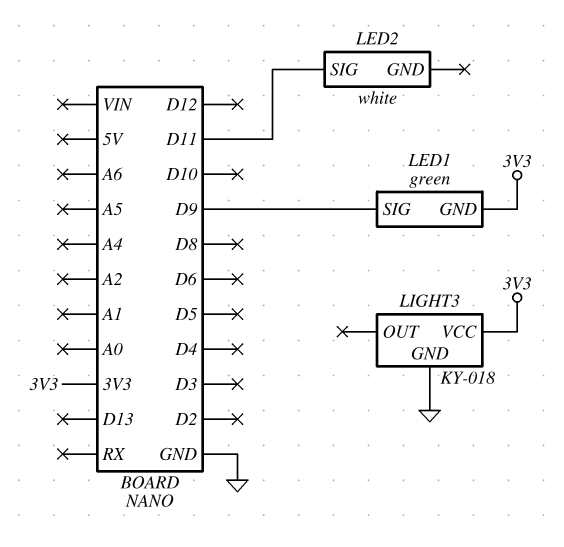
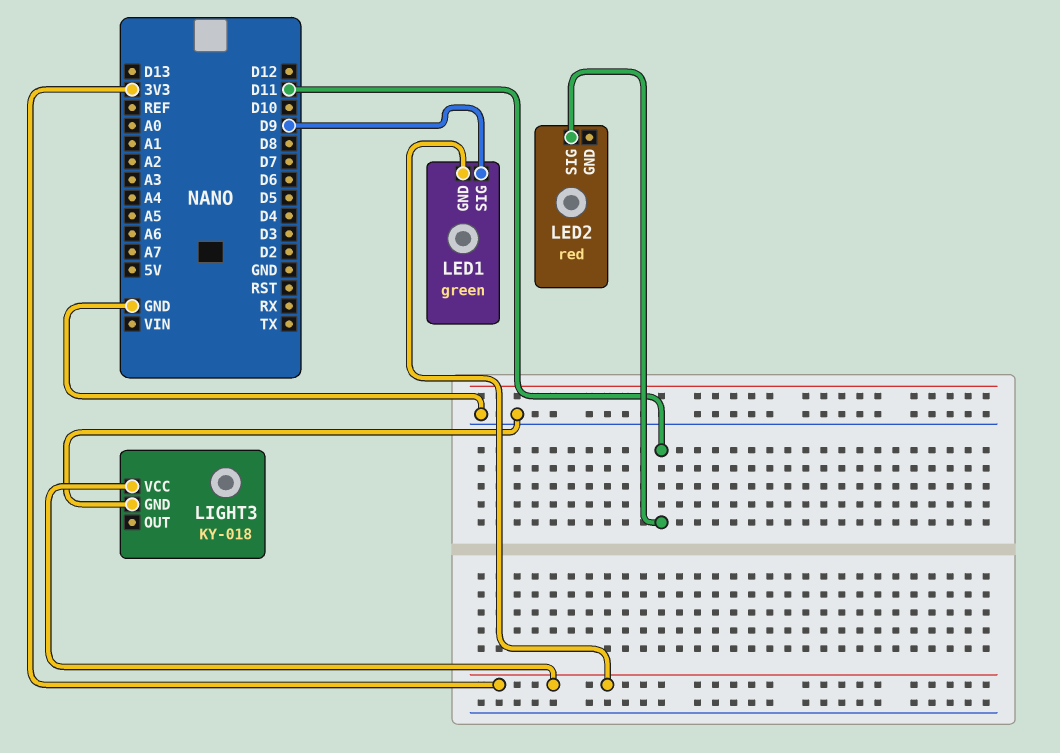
LED2: white -> red

